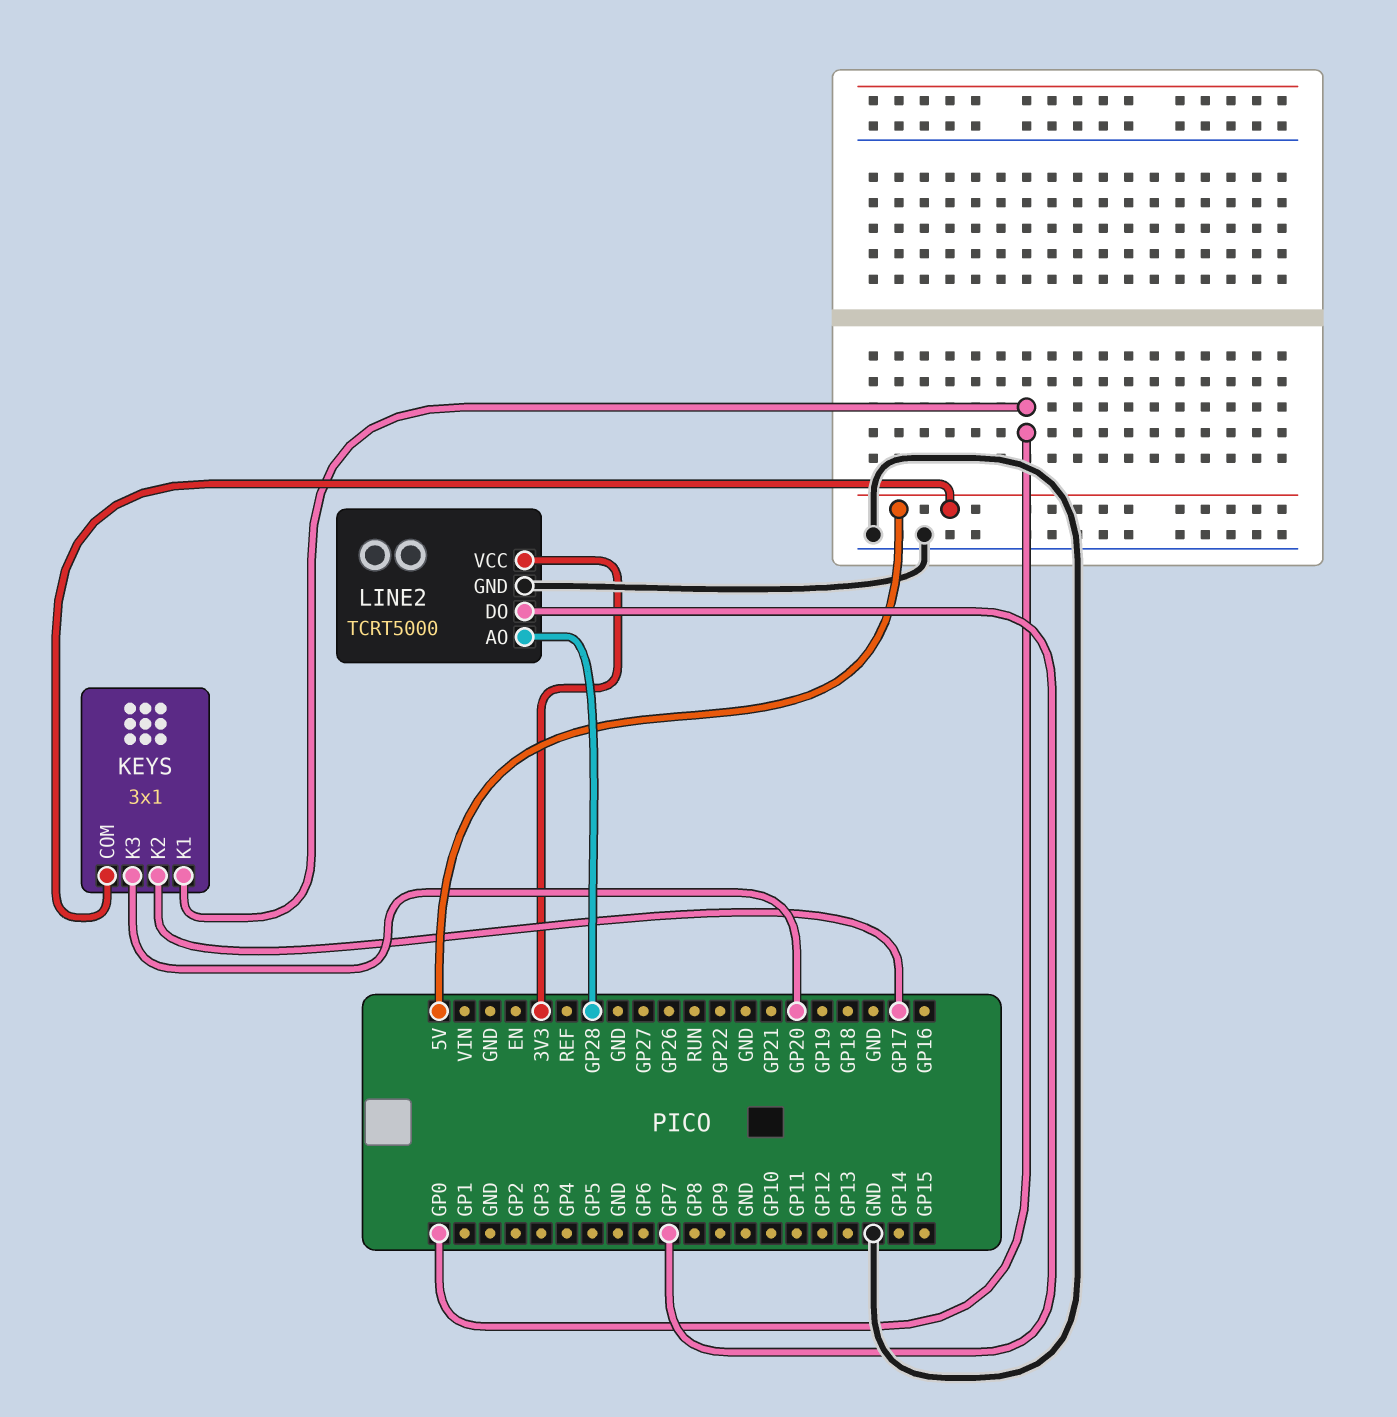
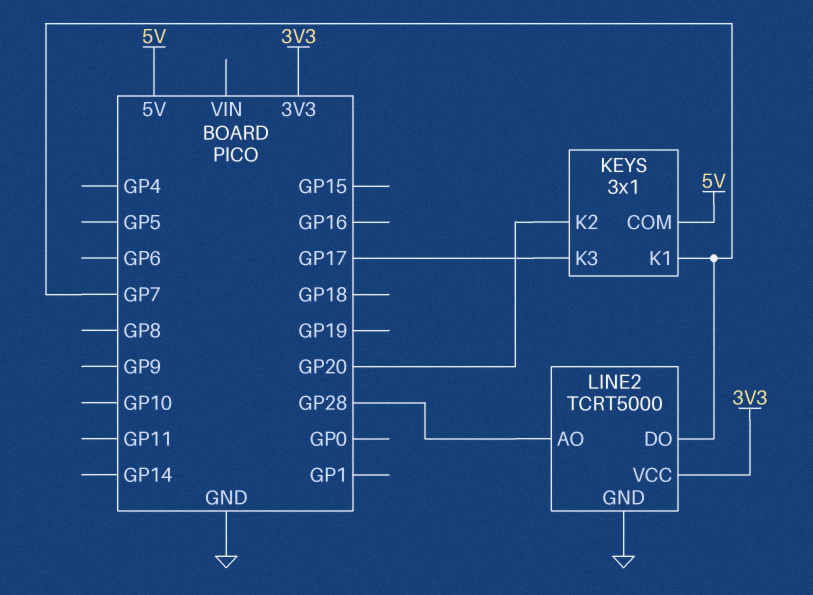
KEYS pin K1: GP0 -> GP7
KEYS pin K2: GP17 -> GP20
KEYS pin K3: GP20 -> GP17

